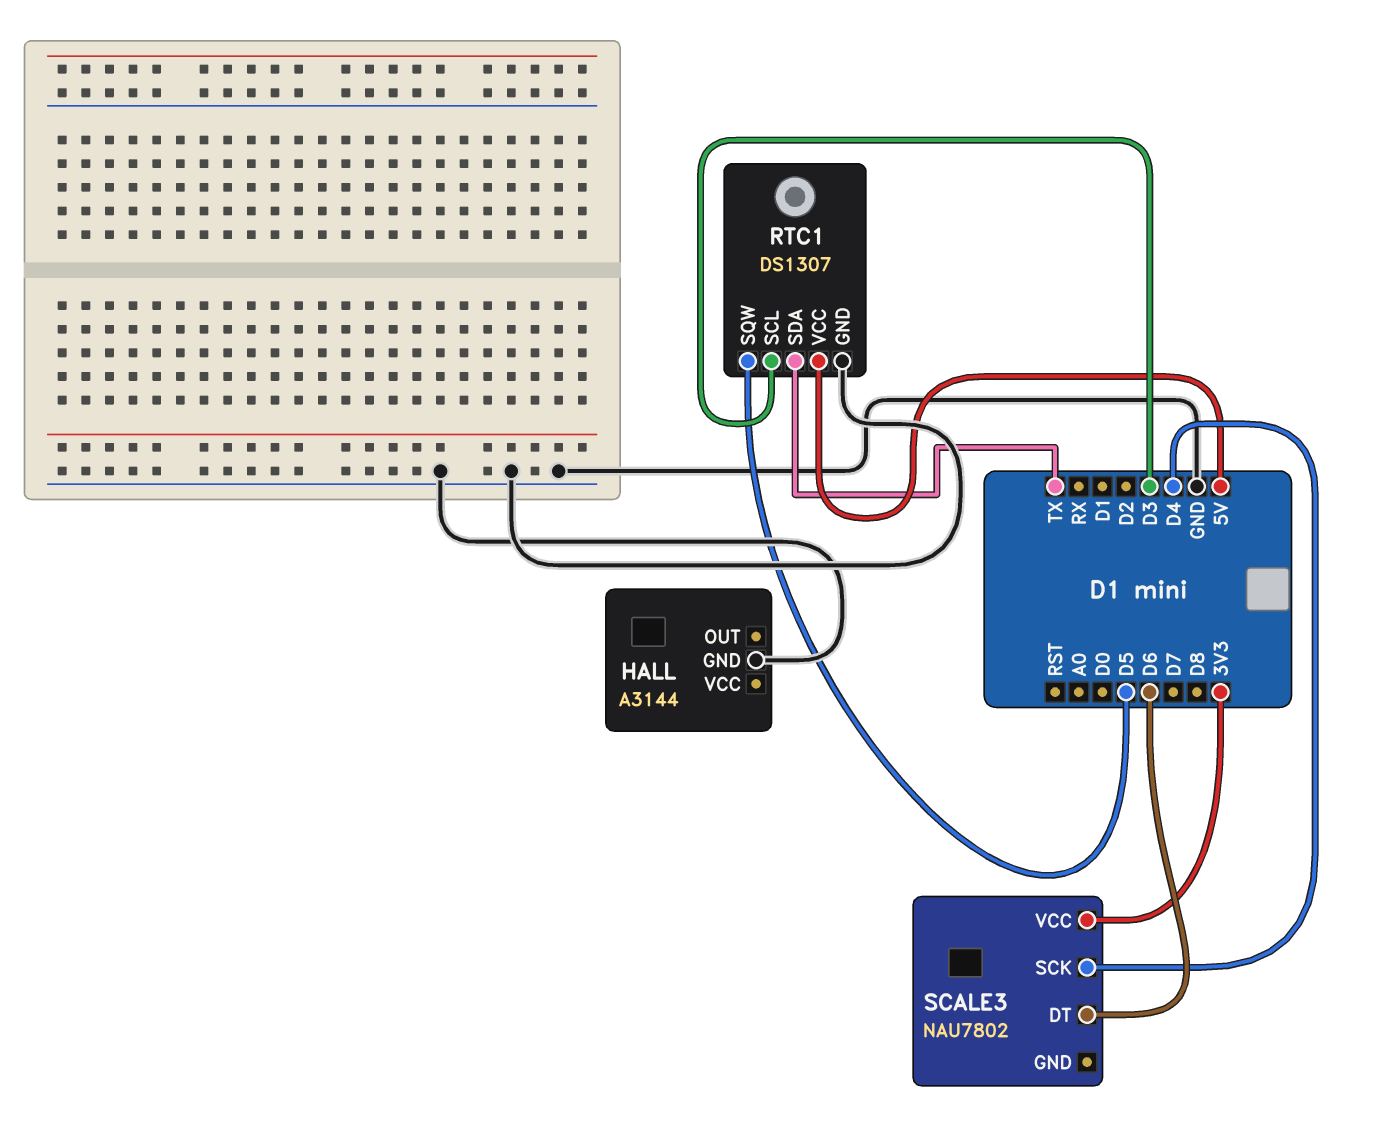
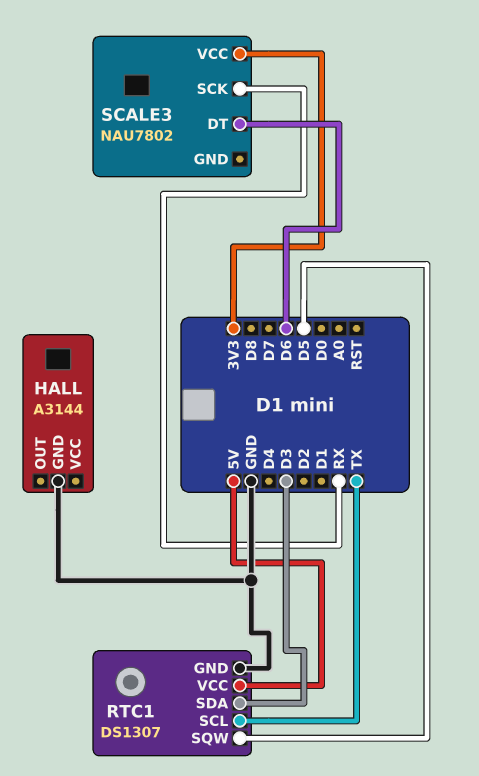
RTC1 pin SCL: D3 -> TX
RTC1 pin SDA: TX -> D3
SCALE3 pin SCK: D4 -> RX

